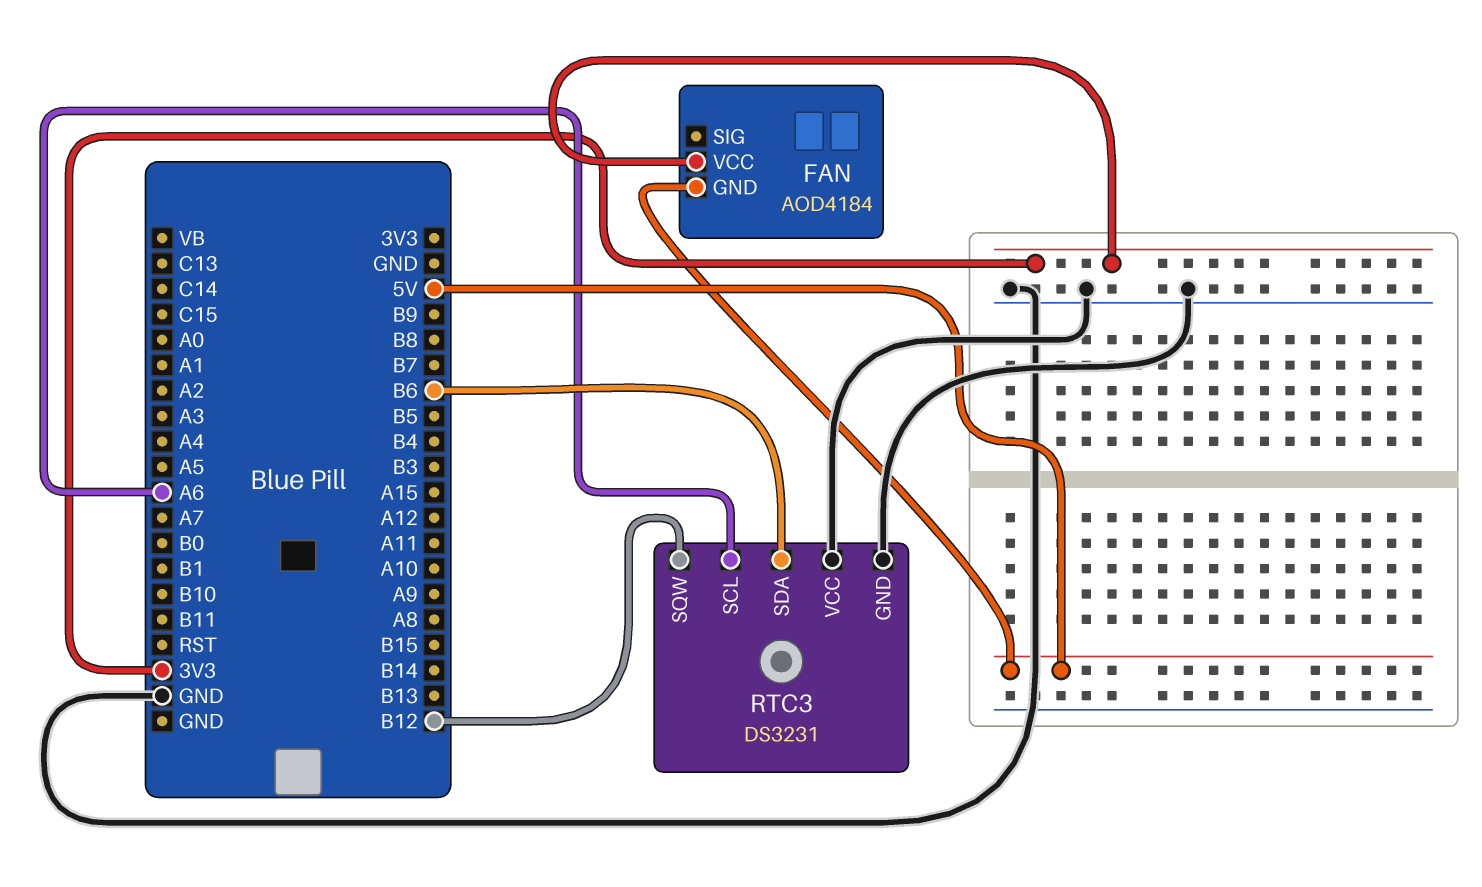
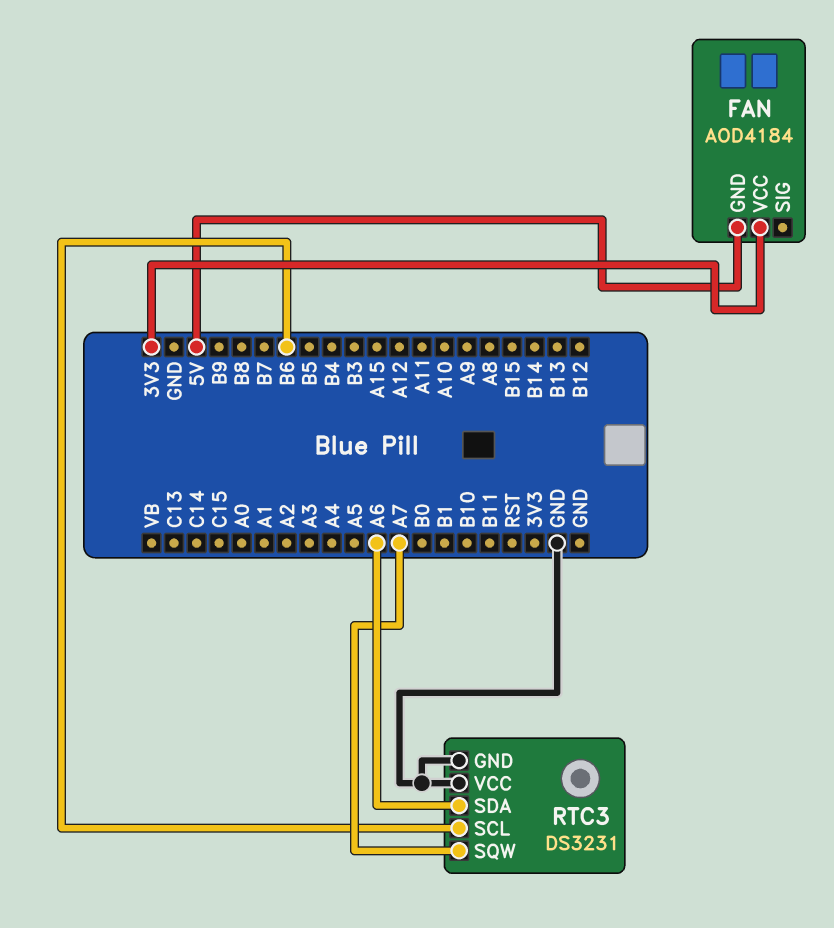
RTC3 pin SCL: A6 -> B6
RTC3 pin SDA: B6 -> A6
RTC3 pin SQW: B12 -> A7

